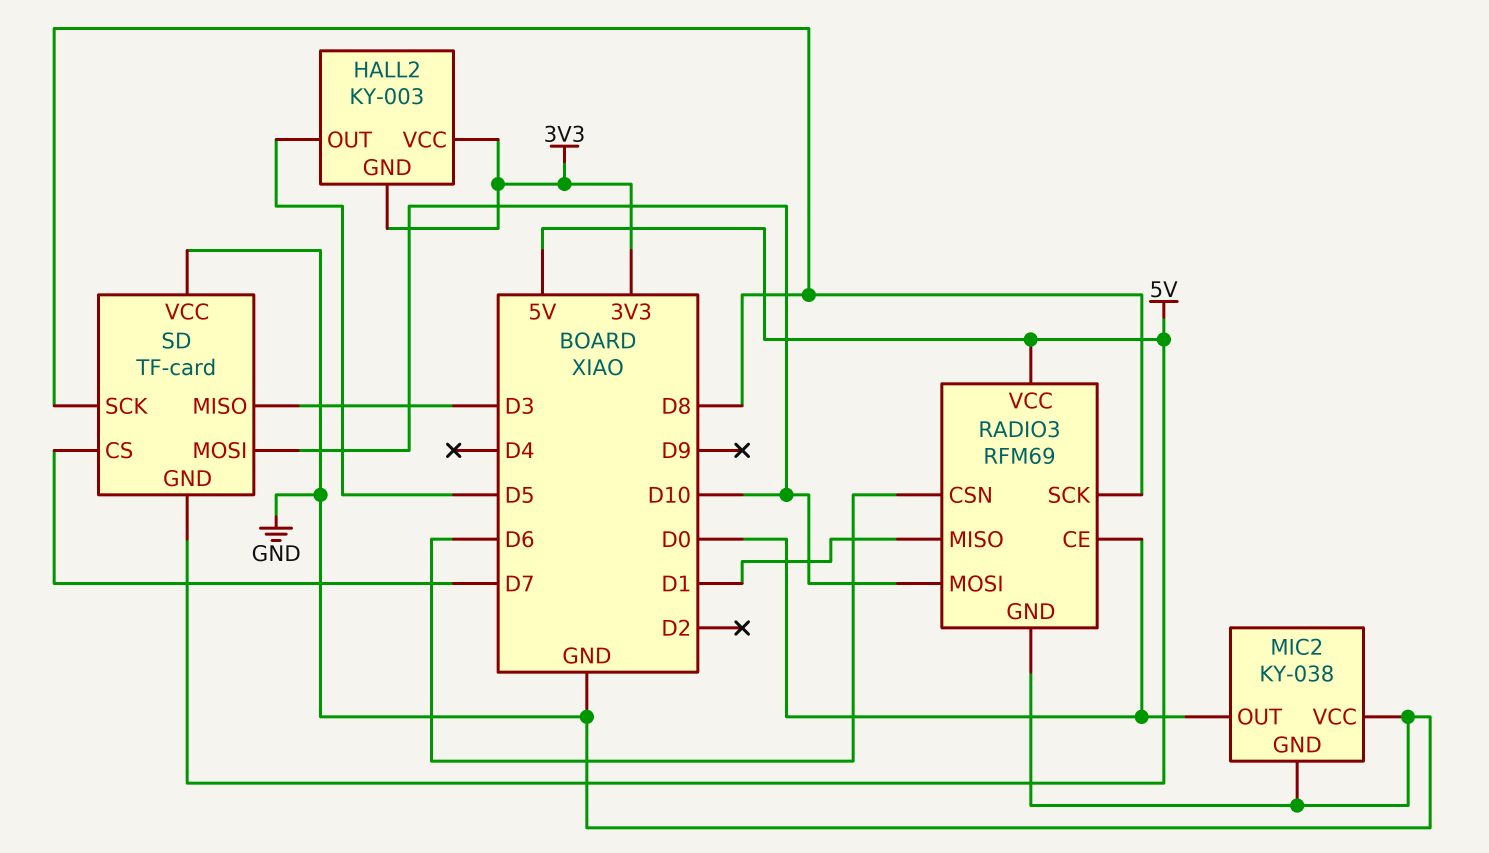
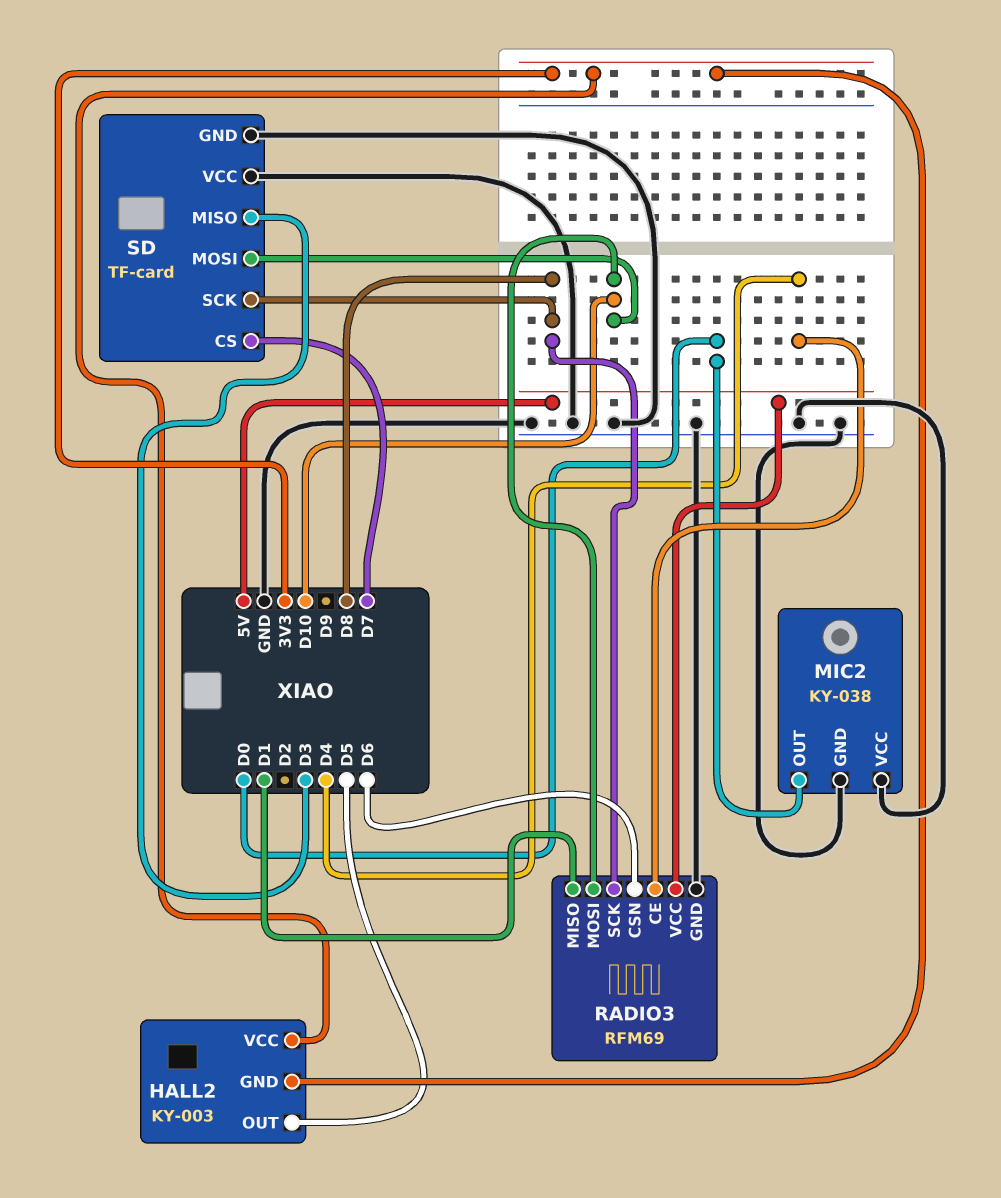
RADIO3 pin CE: D0 -> D4
SD pin GND: 5V -> GND

